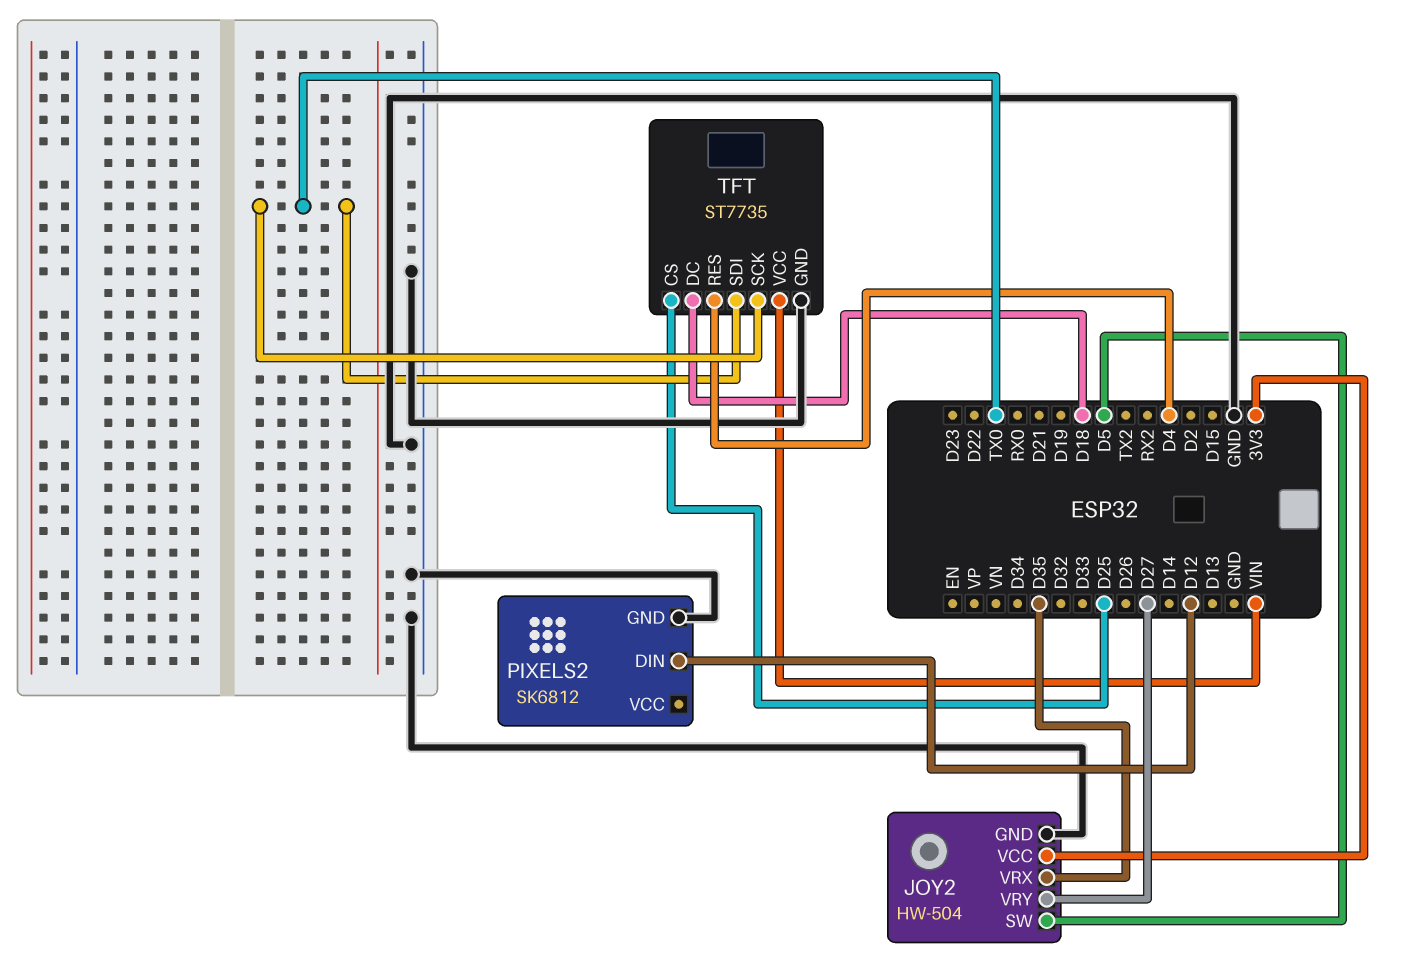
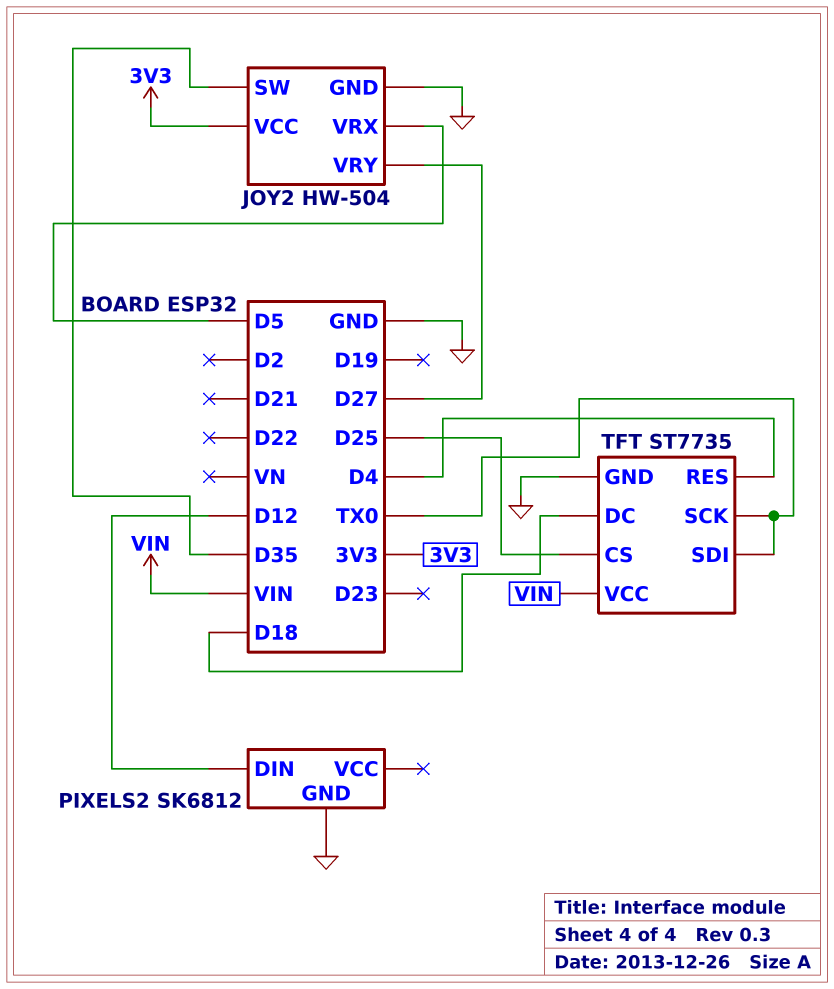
JOY2 pin SW: D5 -> D35
JOY2 pin VRX: D35 -> D5

